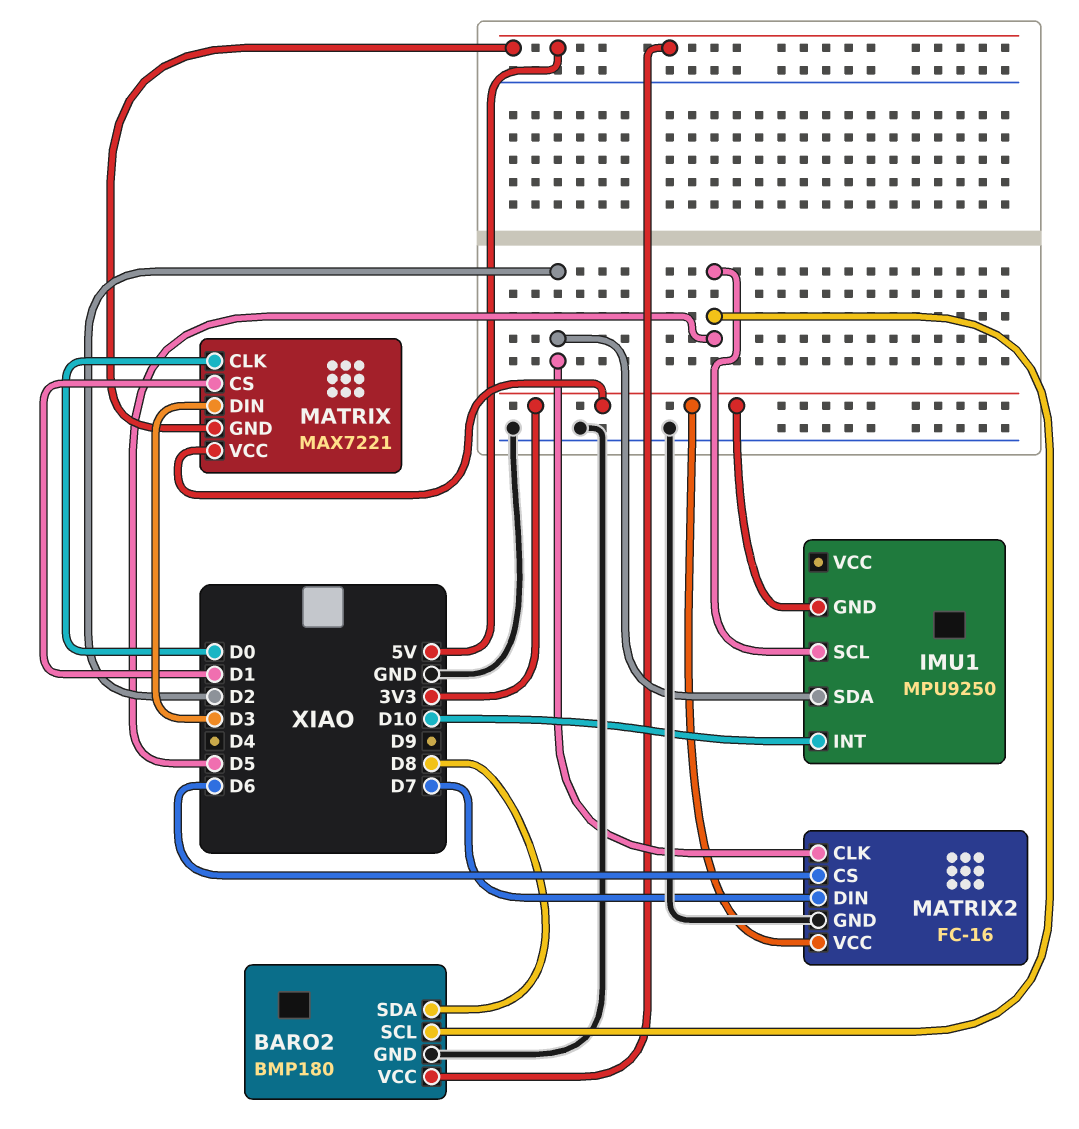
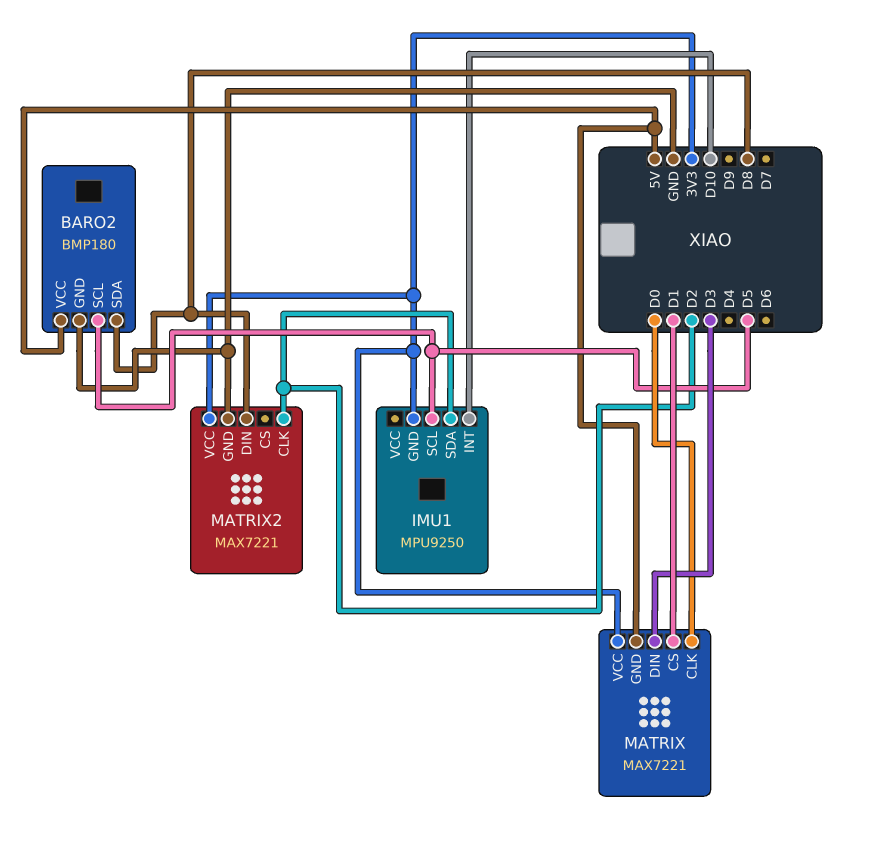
MATRIX2: FC-16 -> MAX7221
MATRIX2 pin CS: D6 -> none
MATRIX2 pin DIN: D7 -> D8

